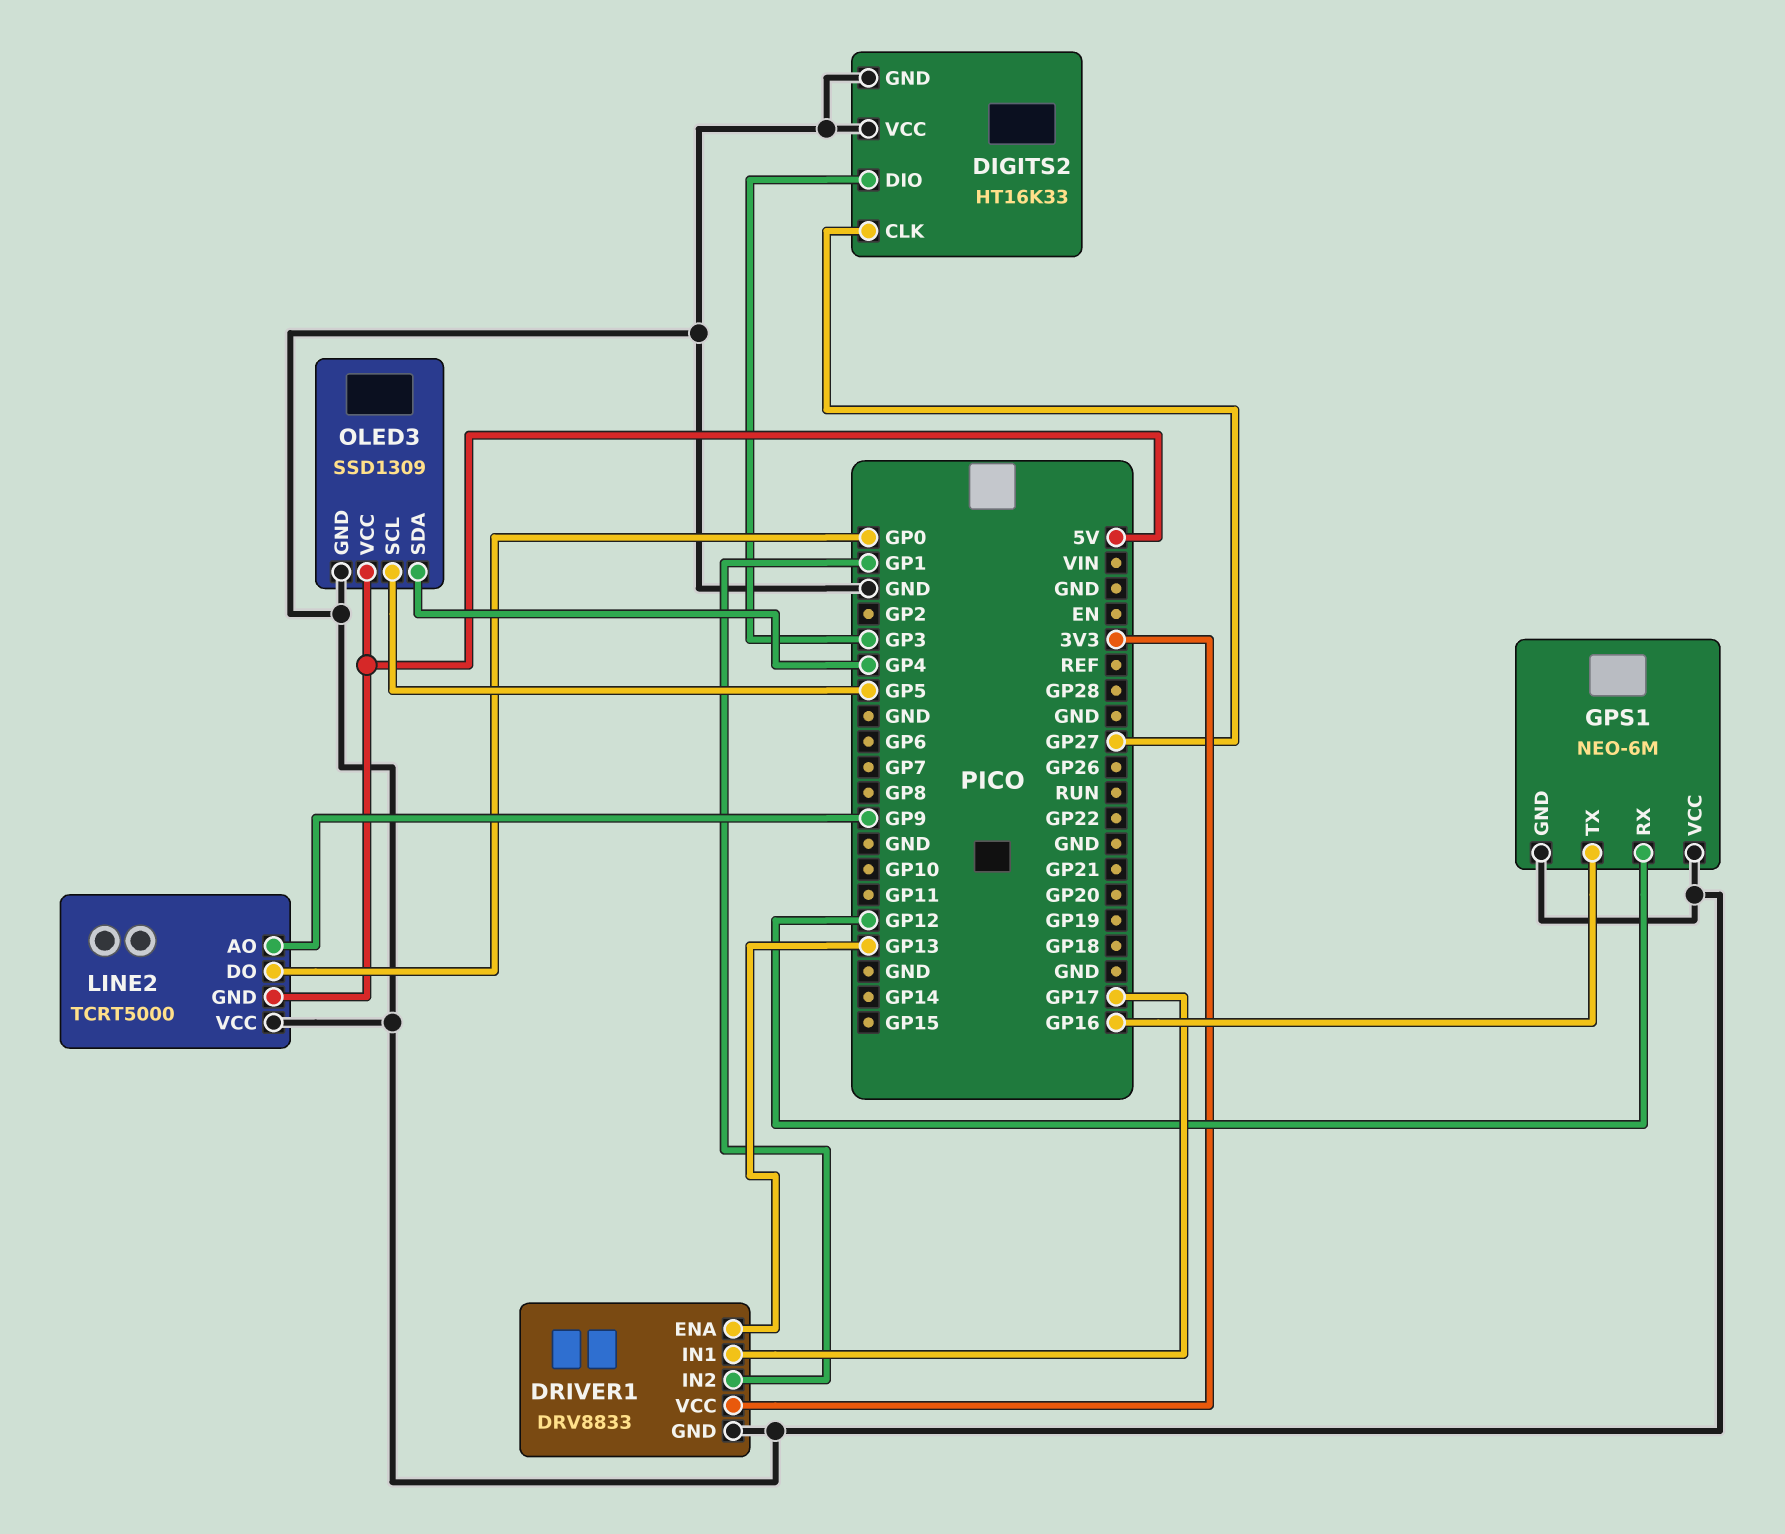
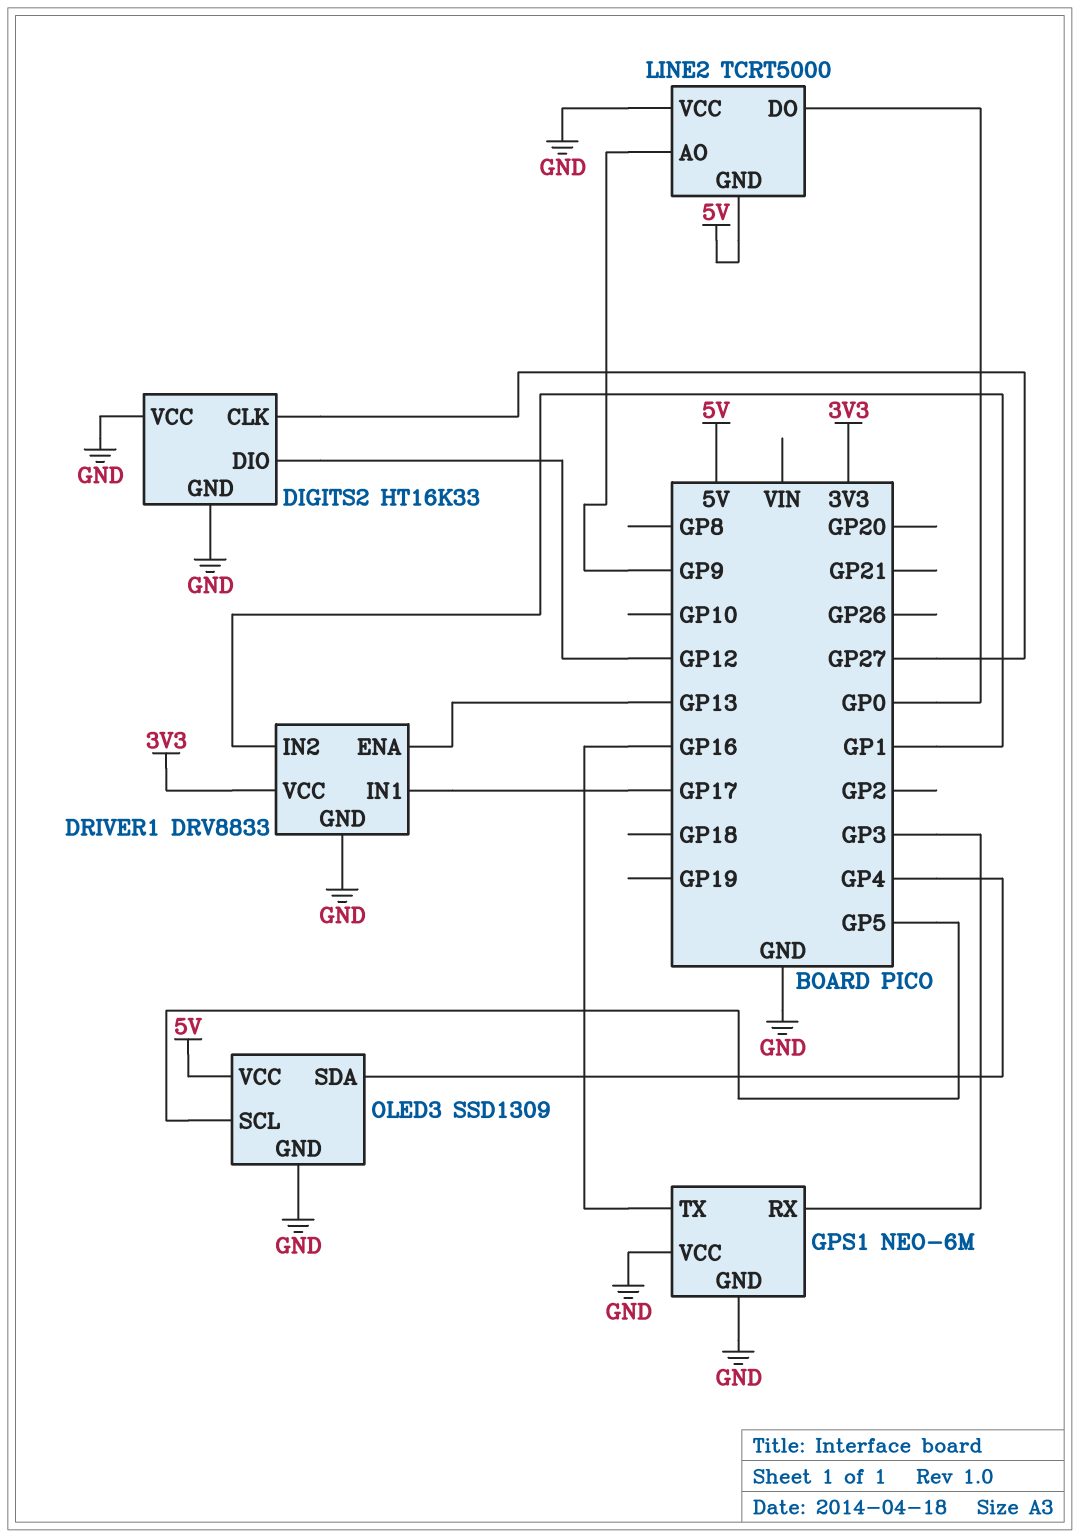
DIGITS2 pin DIO: GP3 -> GP12
GPS1 pin RX: GP12 -> GP3

